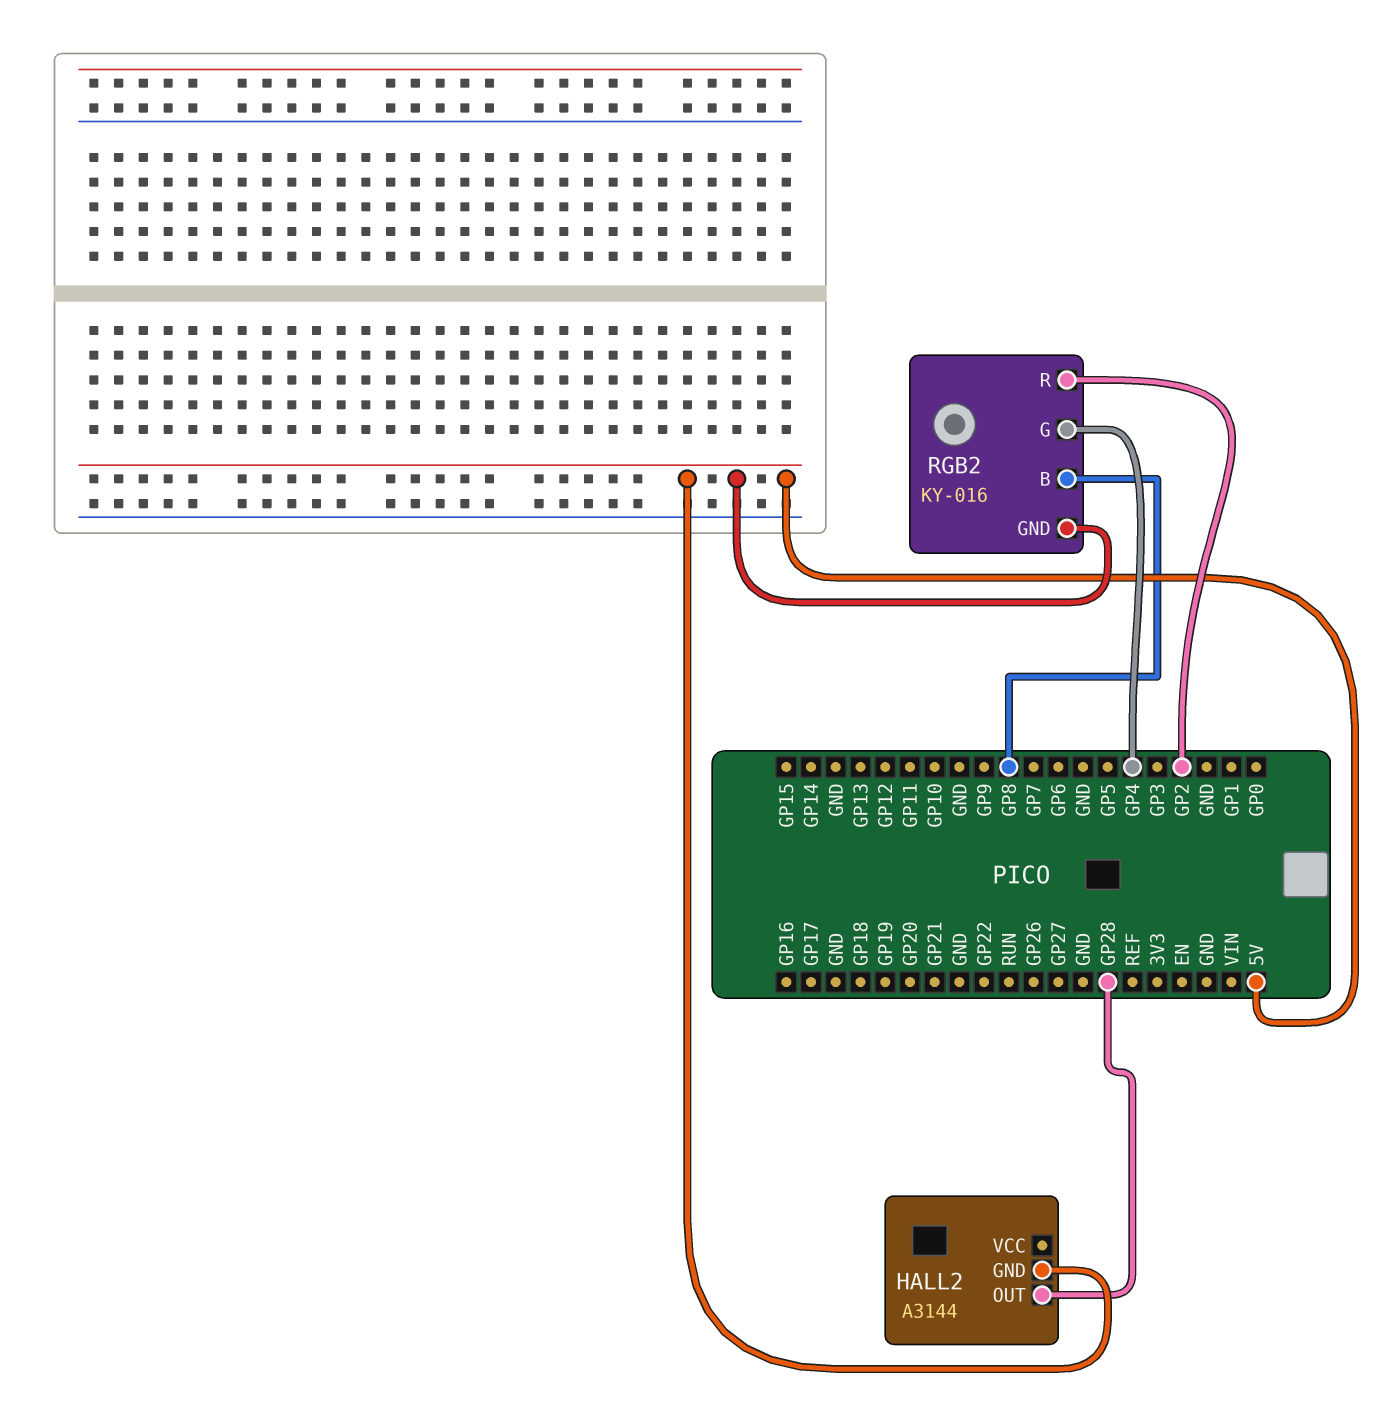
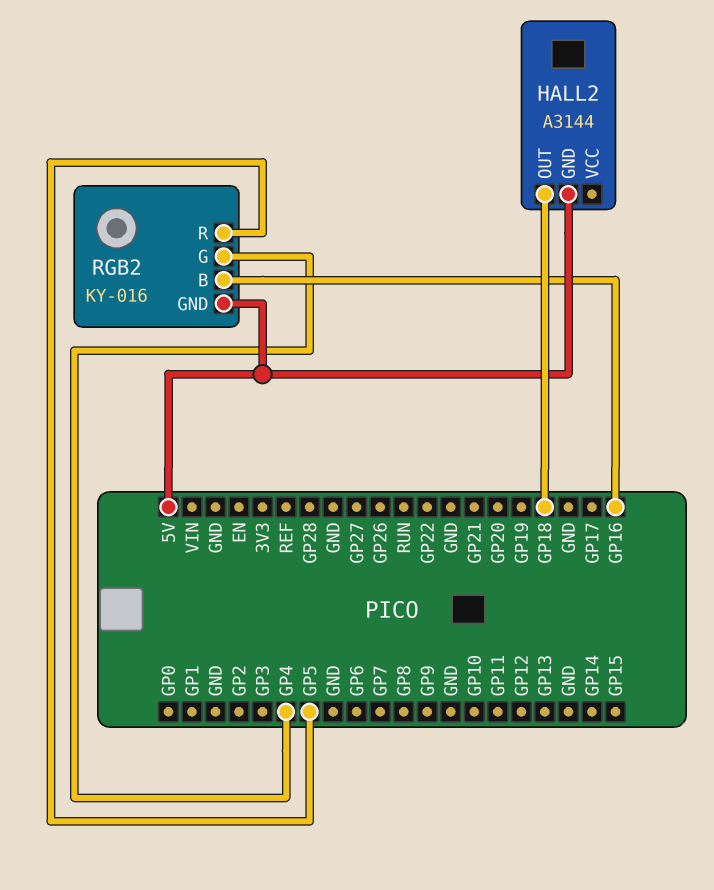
HALL2 pin OUT: GP28 -> GP18
RGB2 pin B: GP8 -> GP16
RGB2 pin R: GP2 -> GP5

